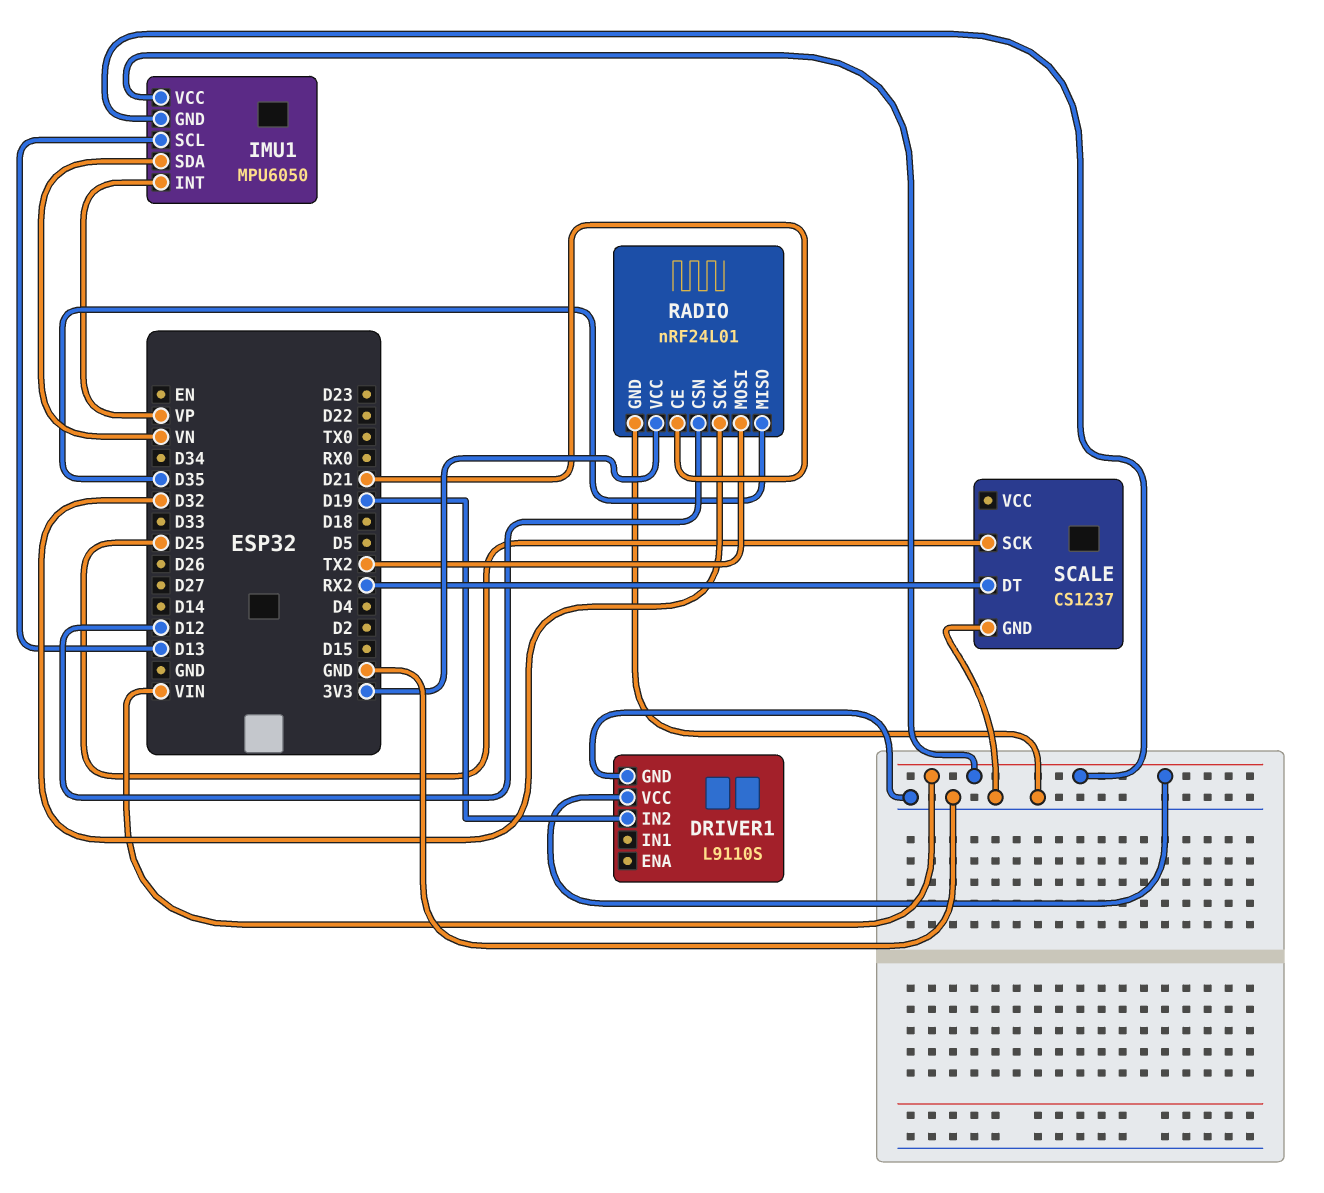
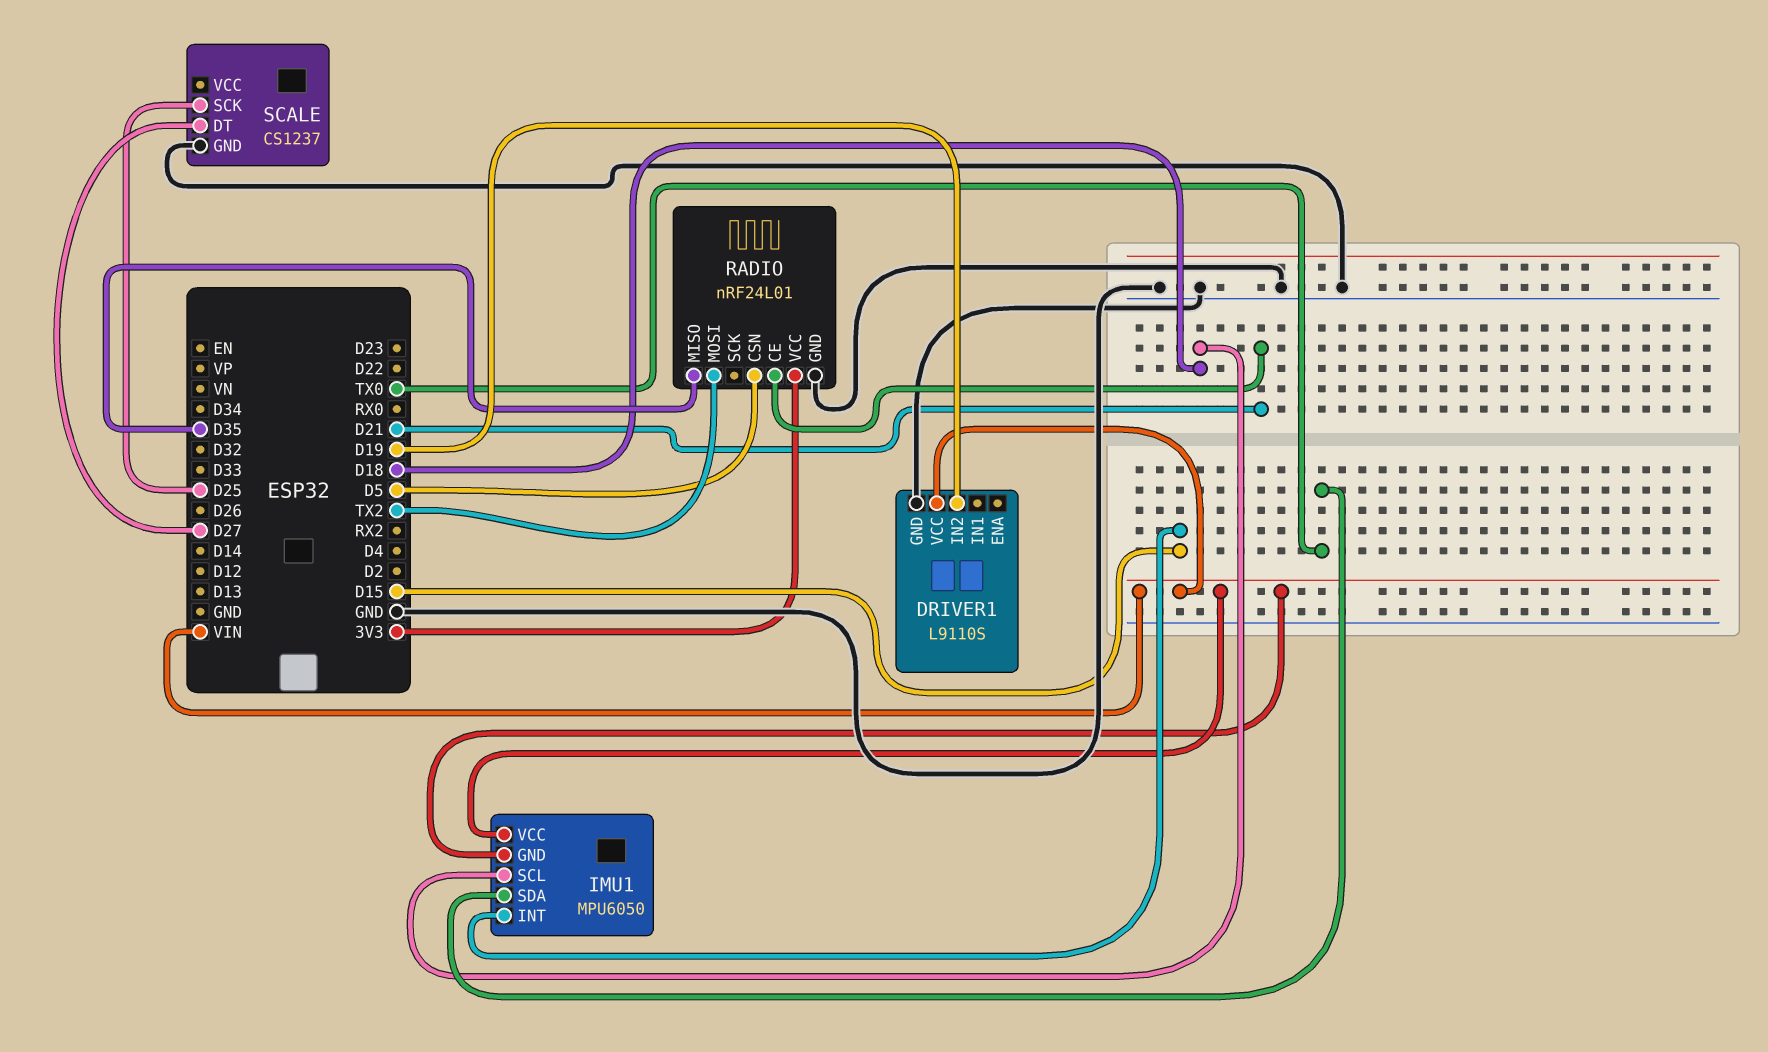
IMU1 pin INT: VP -> D15
IMU1 pin SCL: D13 -> D18
IMU1 pin SDA: VN -> TX0
RADIO pin CSN: D12 -> D5
RADIO pin SCK: D32 -> none
SCALE pin DT: RX2 -> D27

